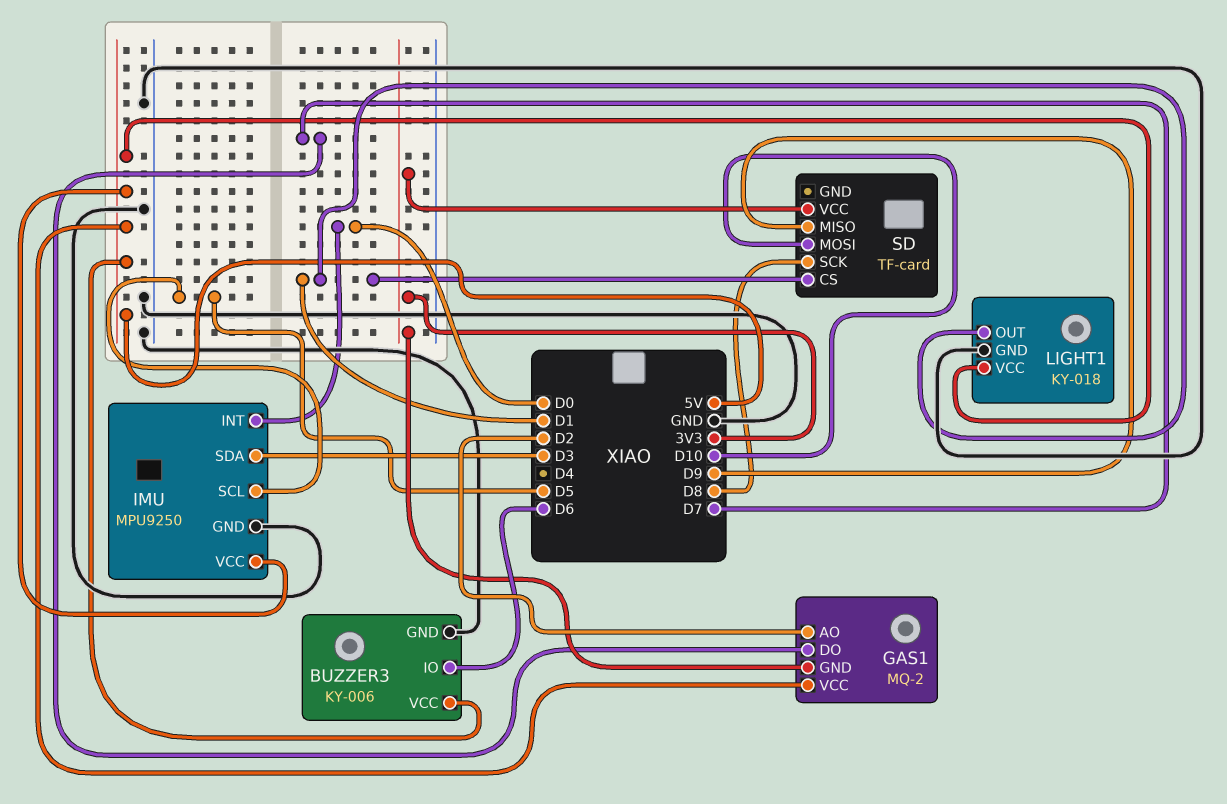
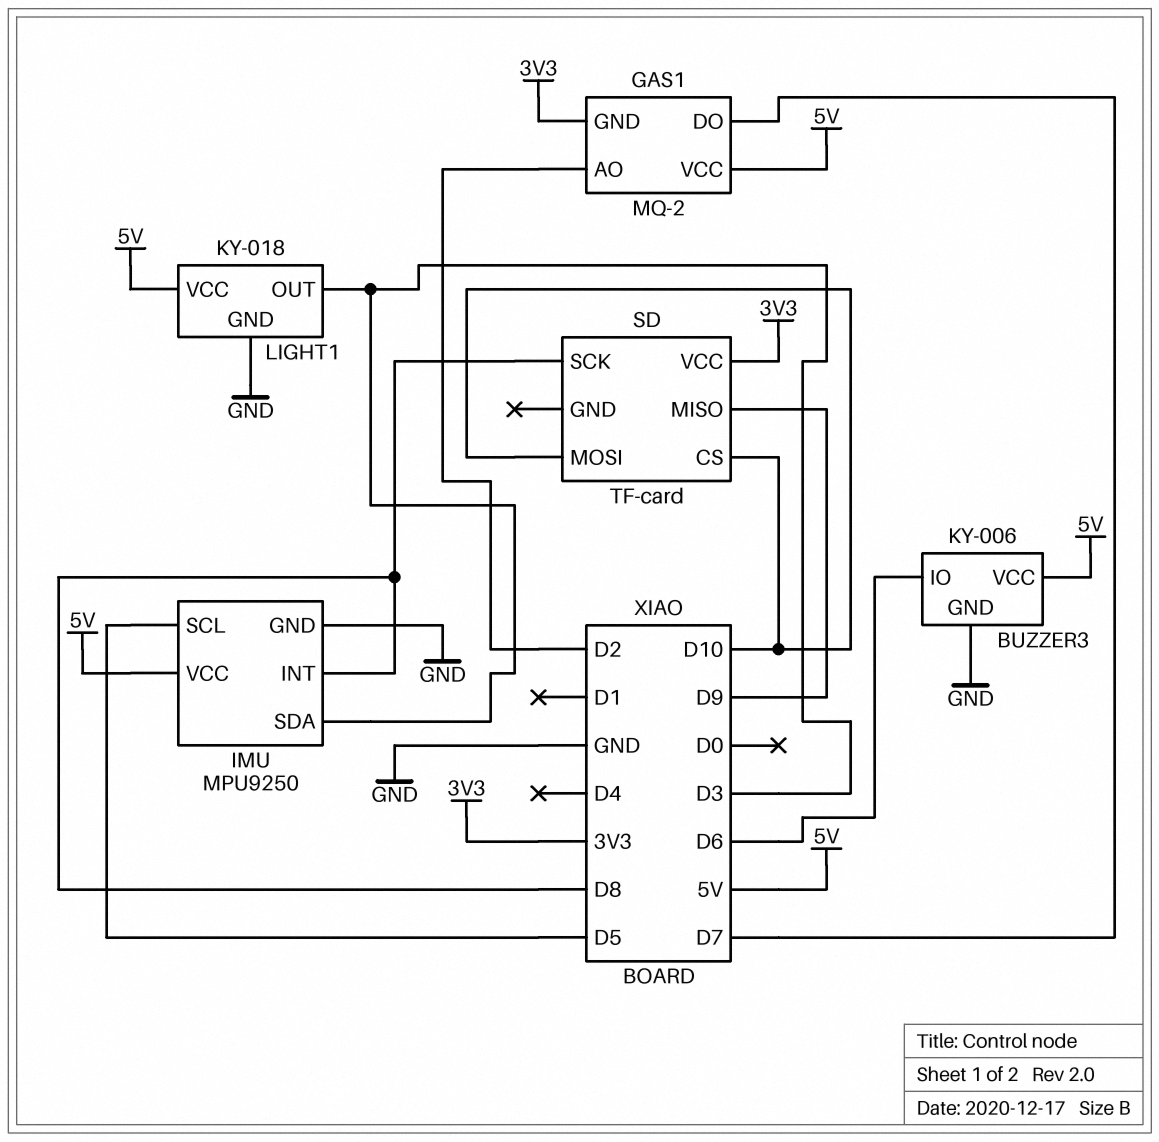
IMU pin INT: D0 -> D8
LIGHT1 pin OUT: D1 -> D3
SD pin CS: D1 -> D10

